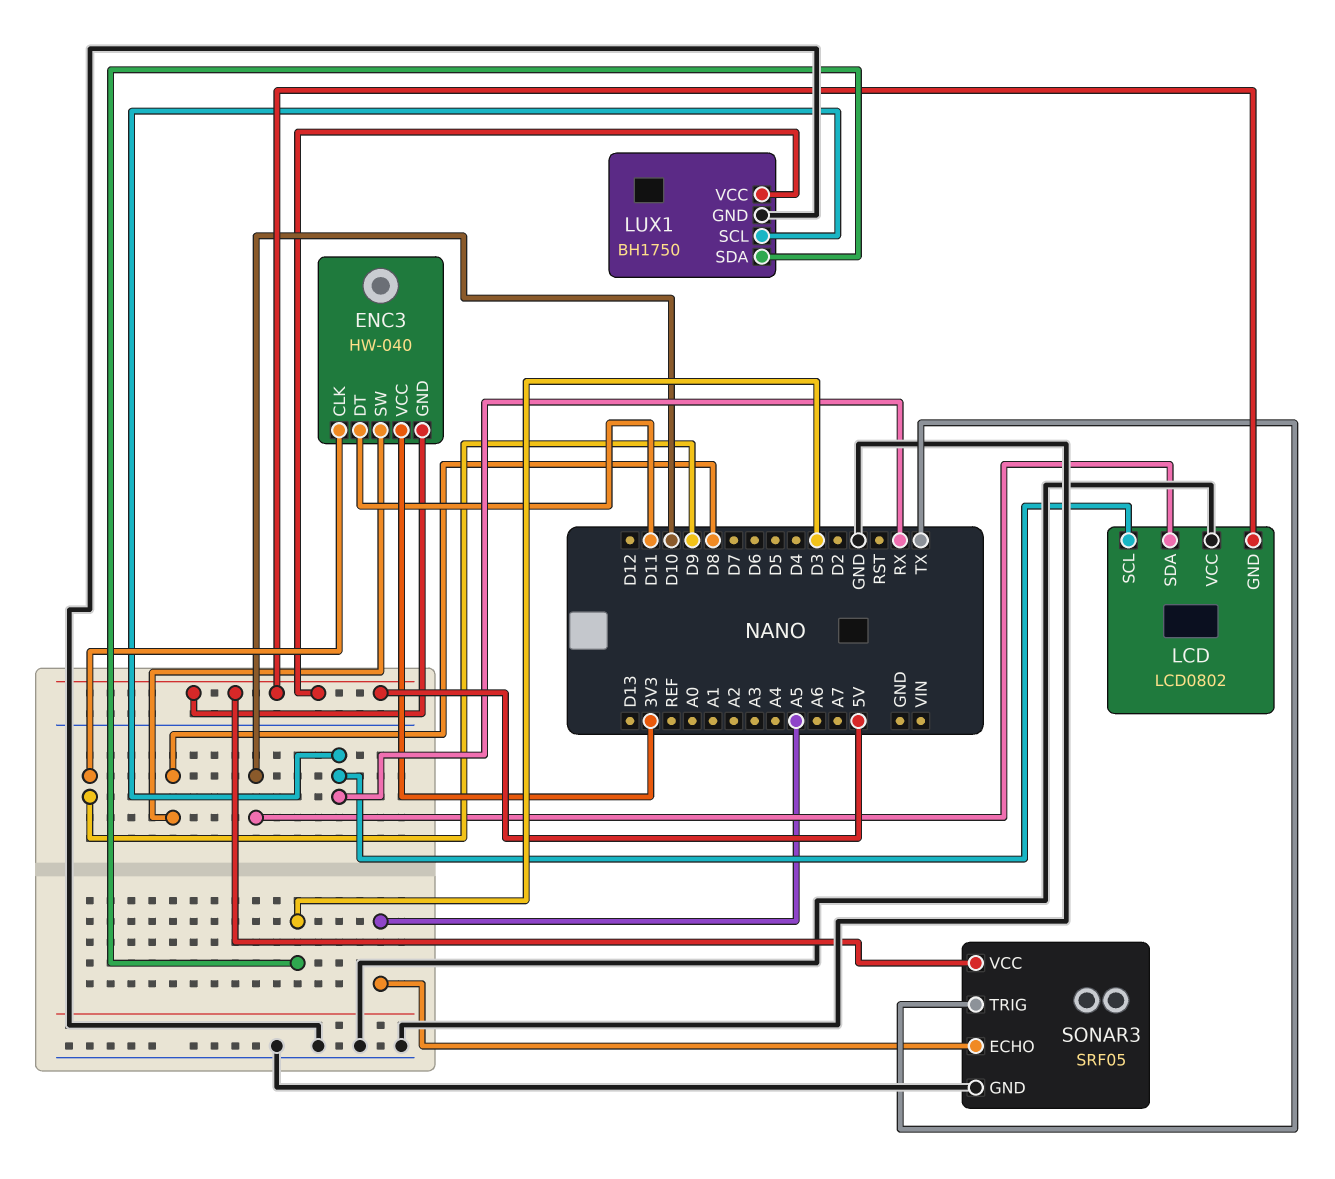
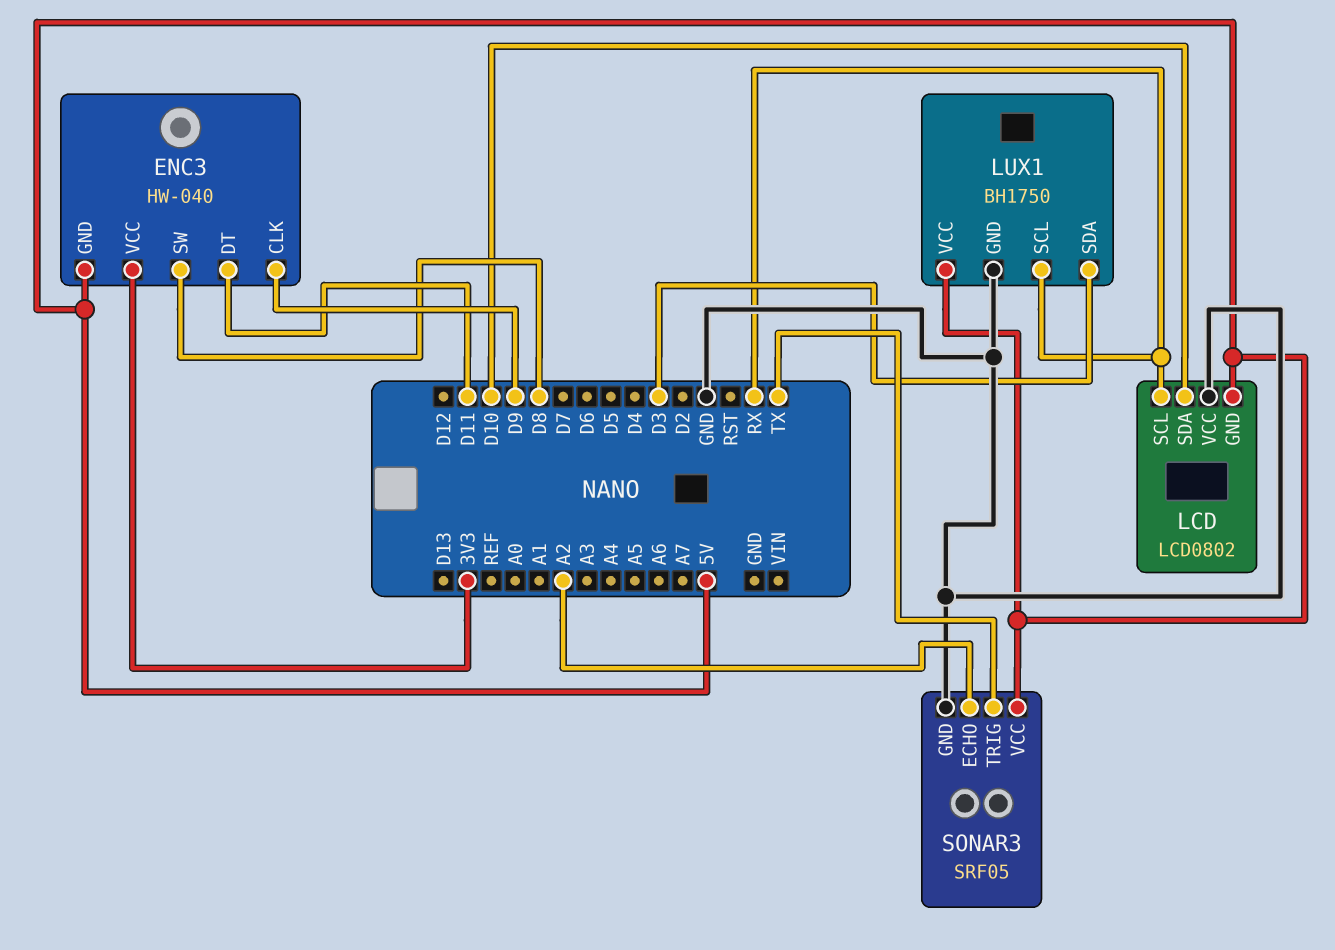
SONAR3 pin ECHO: A5 -> A2

